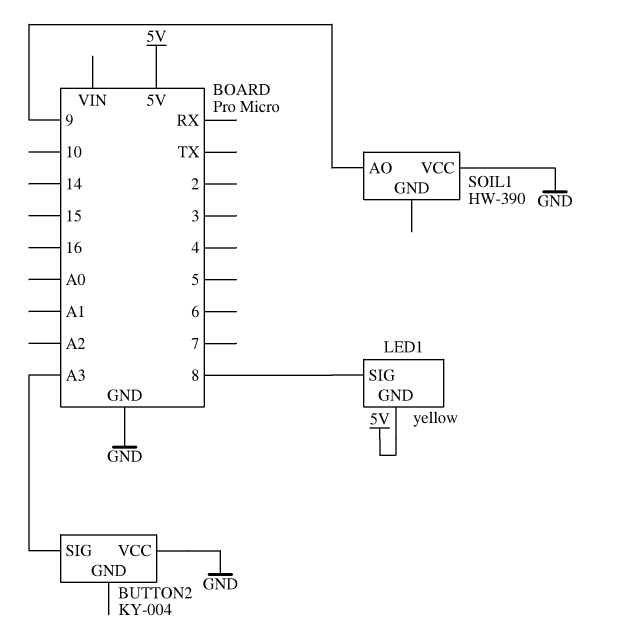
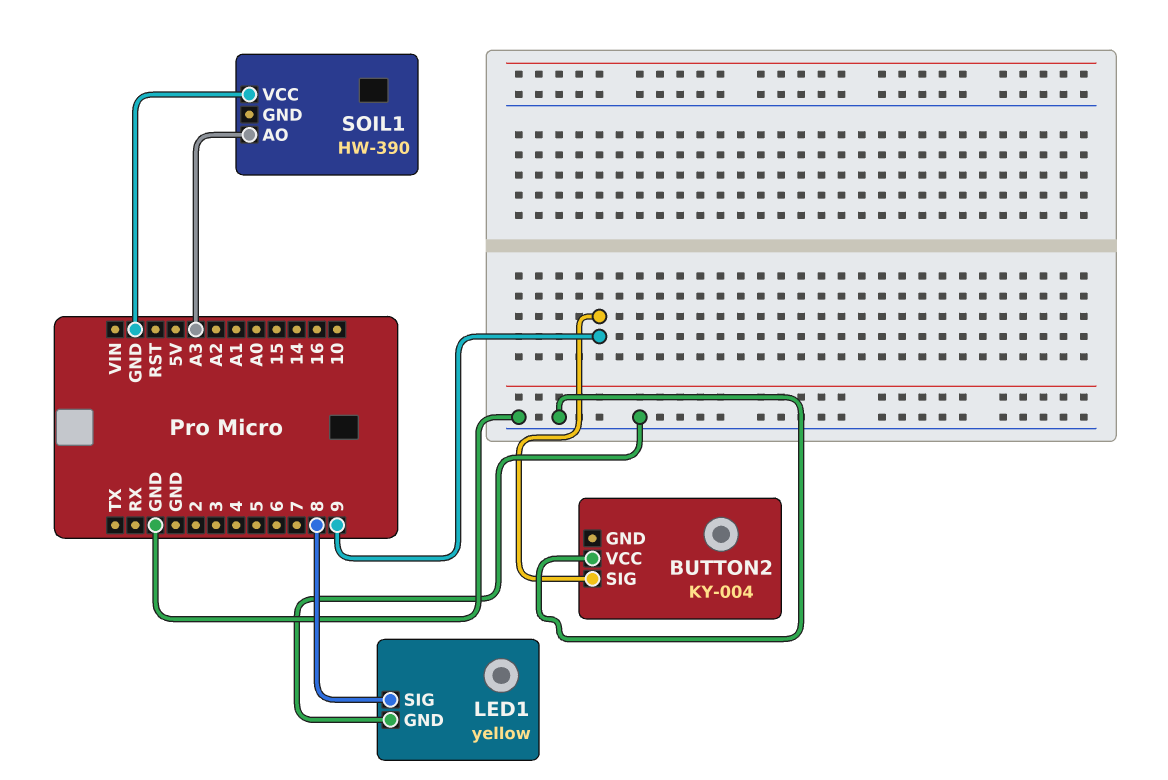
BUTTON2 pin SIG: A3 -> 9
LED1 pin GND: 5V -> GND
SOIL1 pin AO: 9 -> A3

